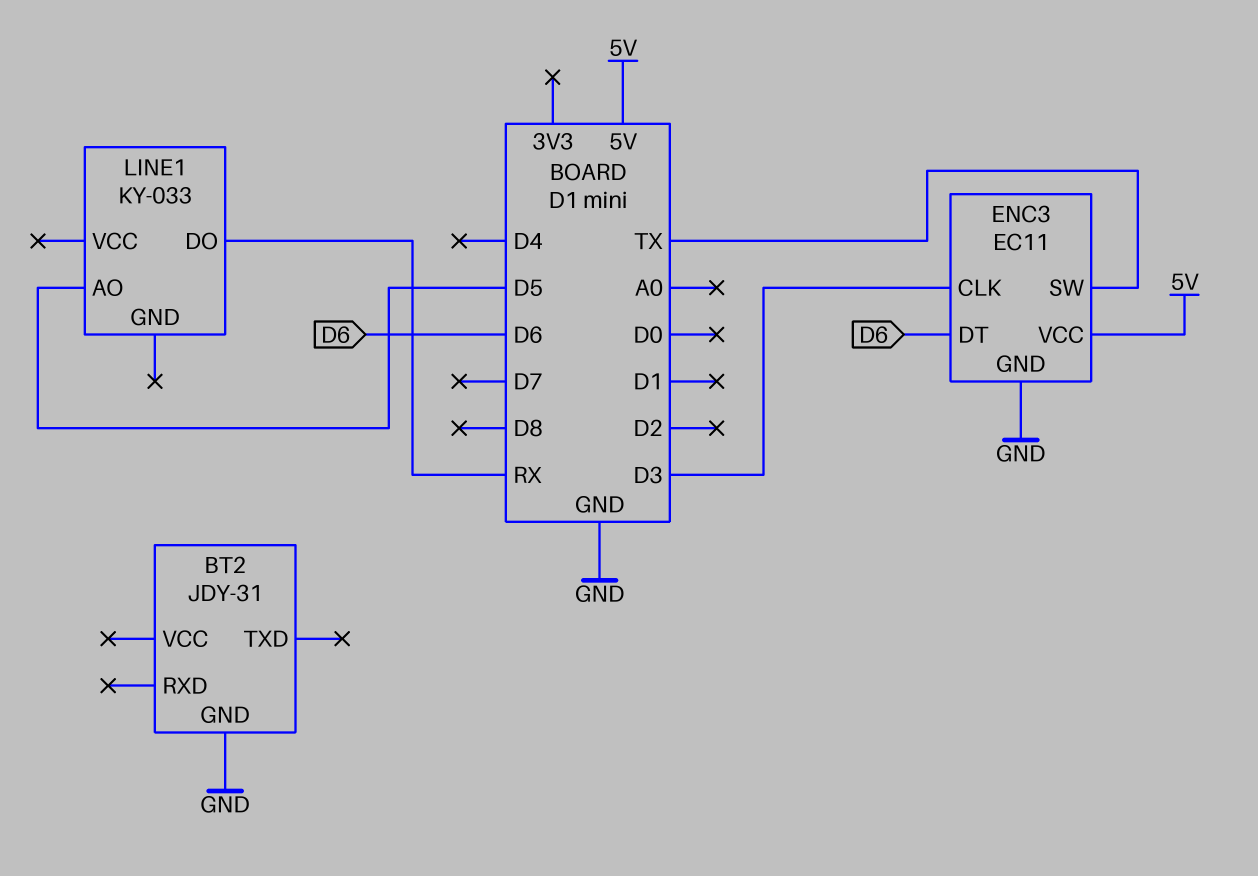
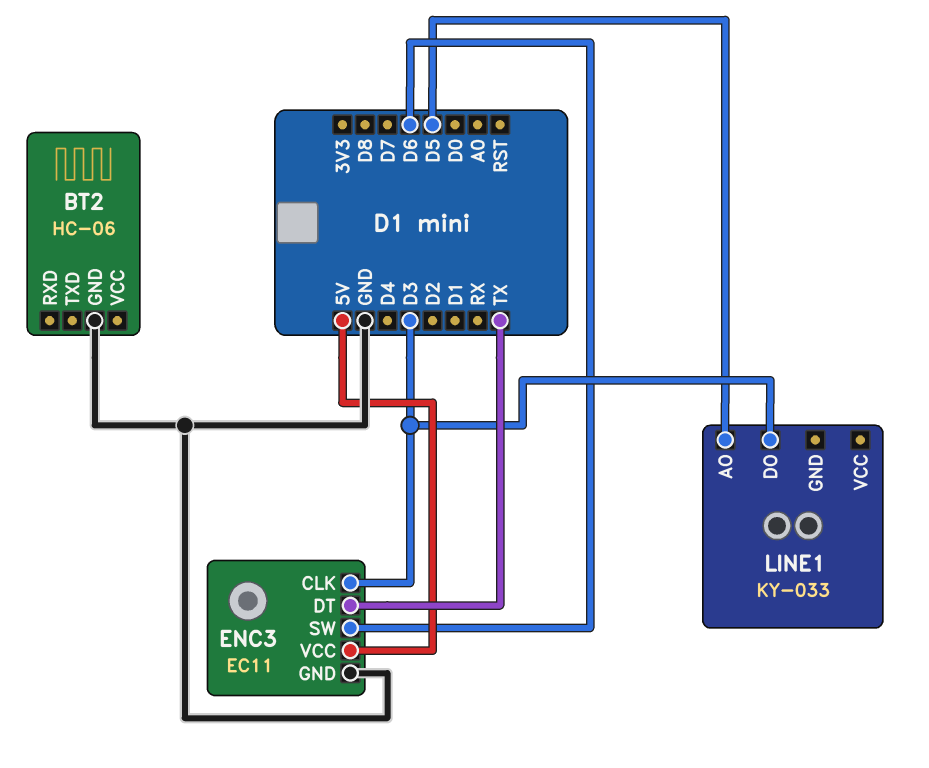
BT2: JDY-31 -> HC-06
ENC3 pin DT: D6 -> TX
ENC3 pin SW: TX -> D6
LINE1 pin DO: RX -> D3

